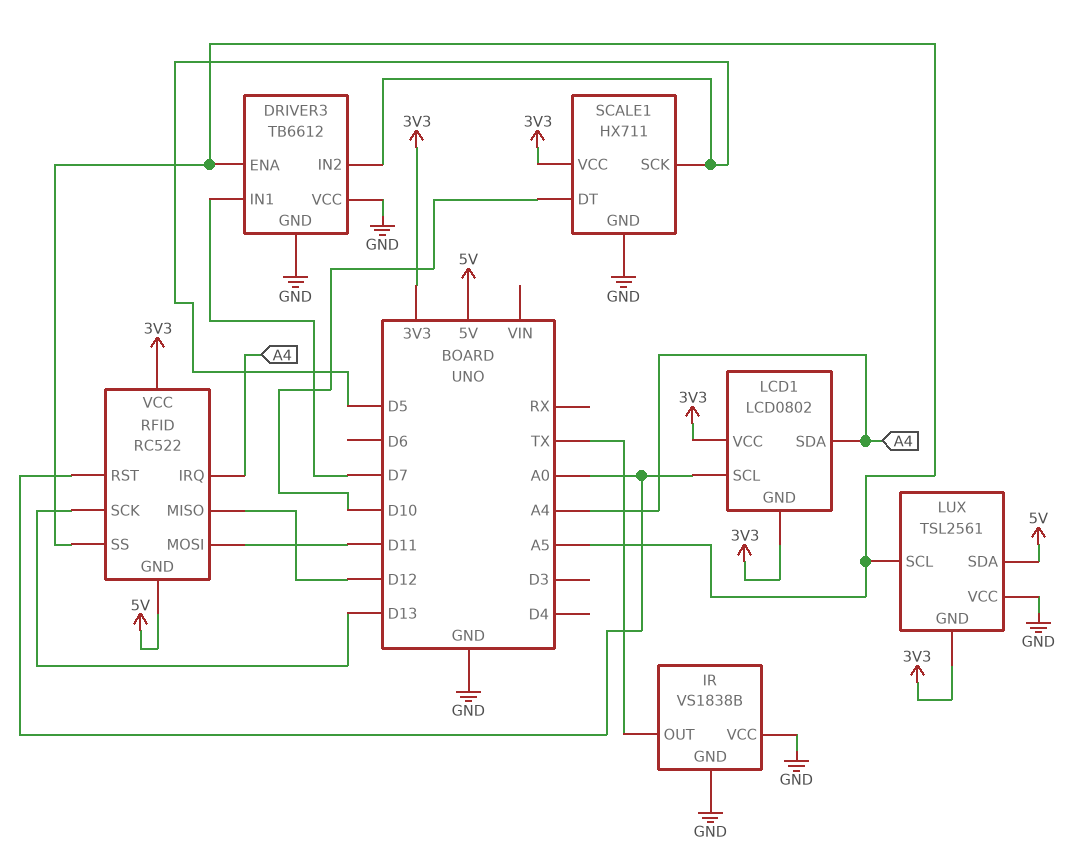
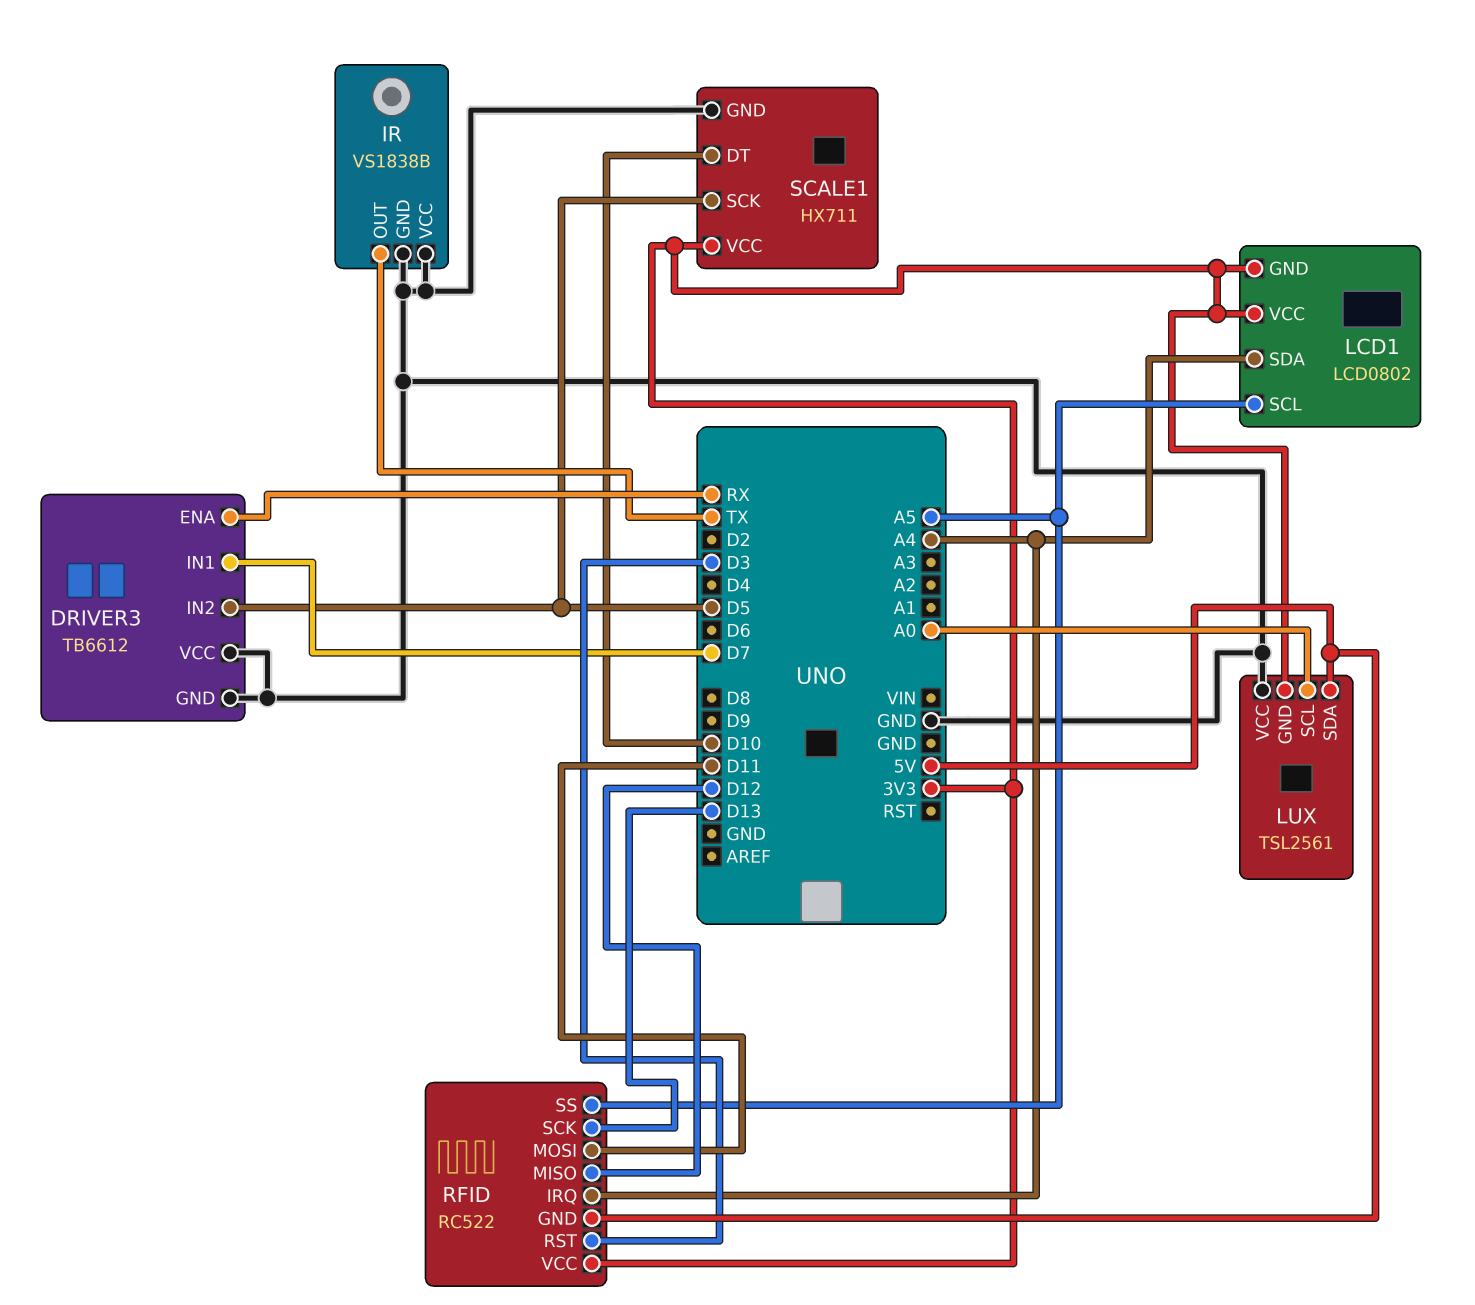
DRIVER3 pin ENA: A5 -> RX
LCD1 pin SCL: A0 -> A5
LUX pin SCL: A5 -> A0
RFID pin RST: A0 -> D3

